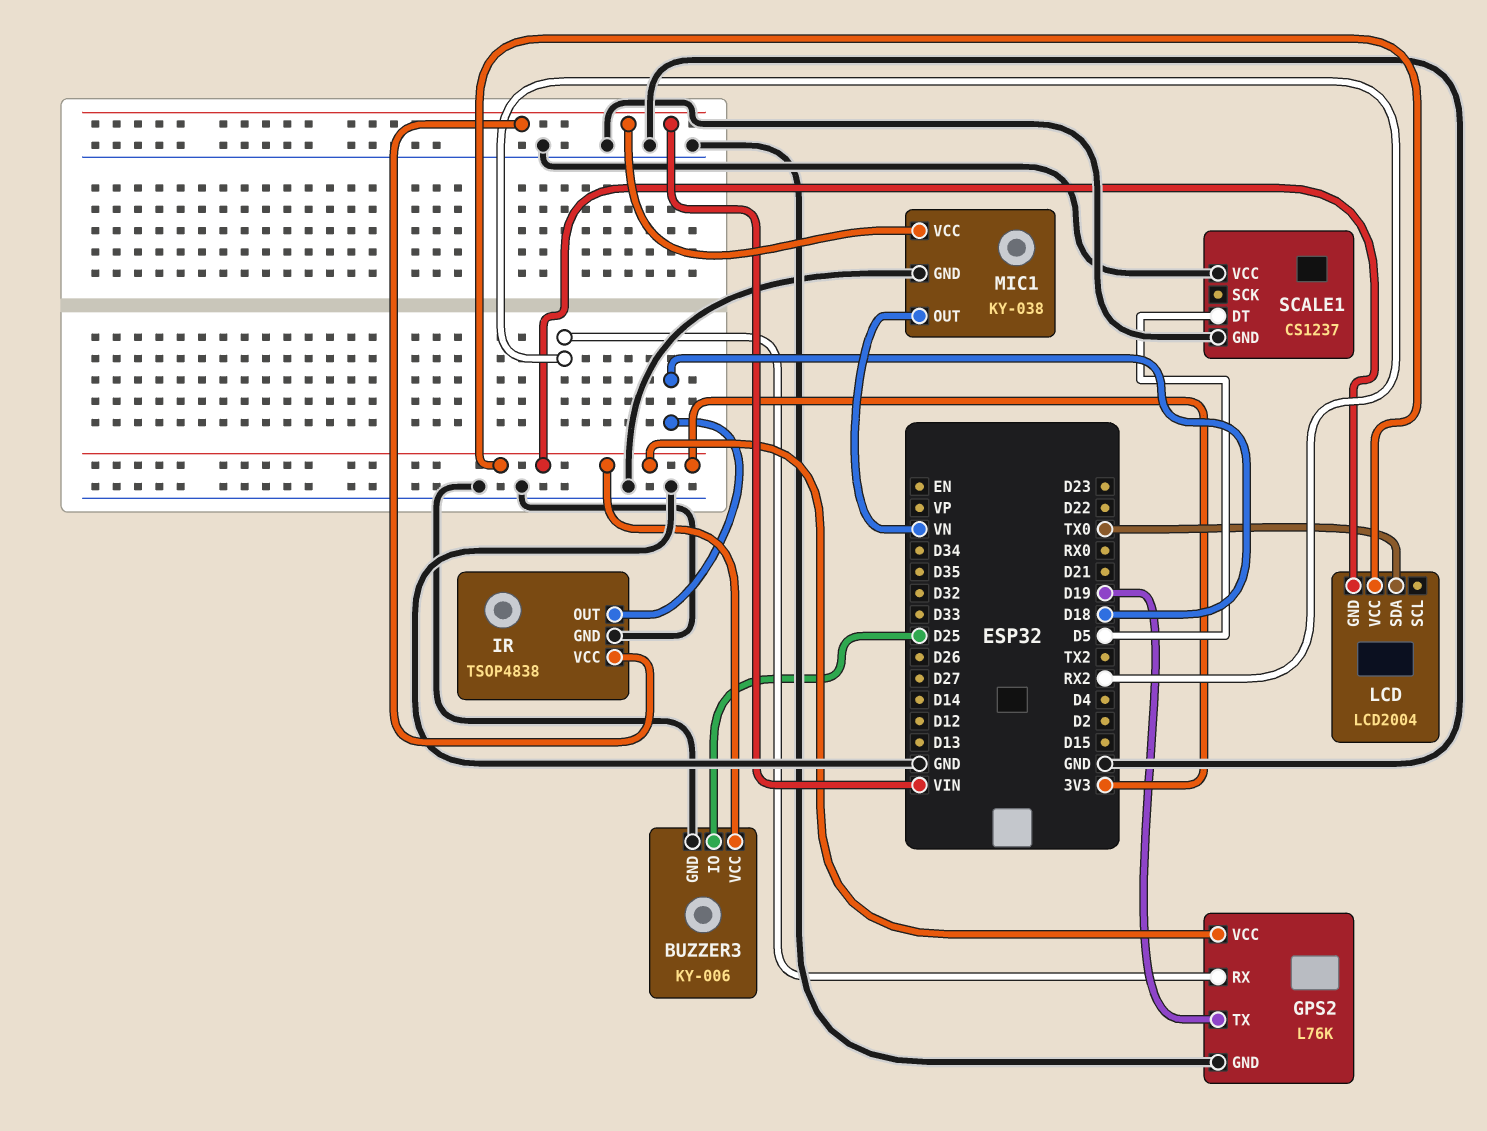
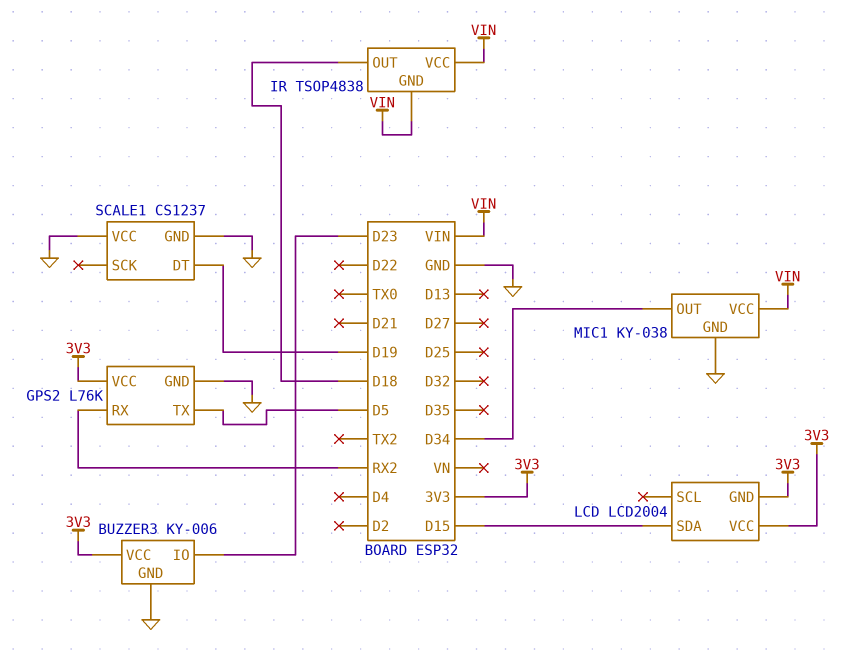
BUZZER3 pin IO: D25 -> D23
GPS2 pin TX: D19 -> D5
IR pin GND: GND -> VIN
LCD pin SDA: TX0 -> D15
MIC1 pin OUT: VN -> D34
SCALE1 pin DT: D5 -> D19

